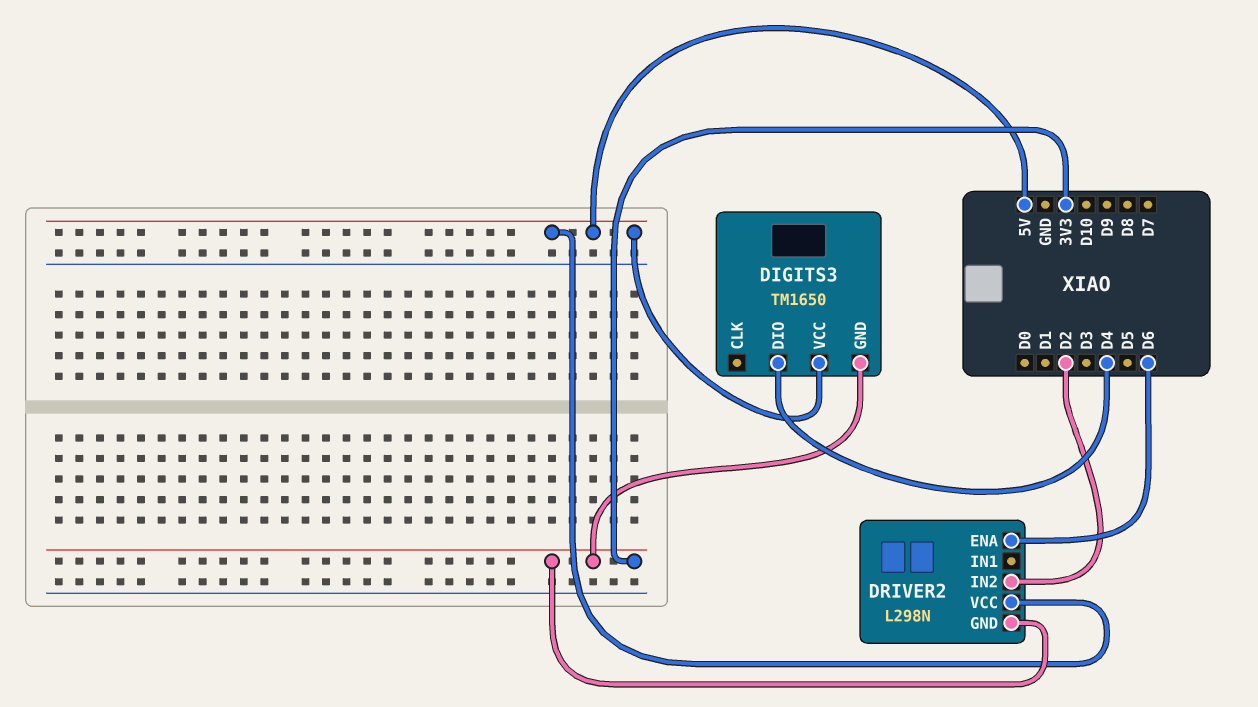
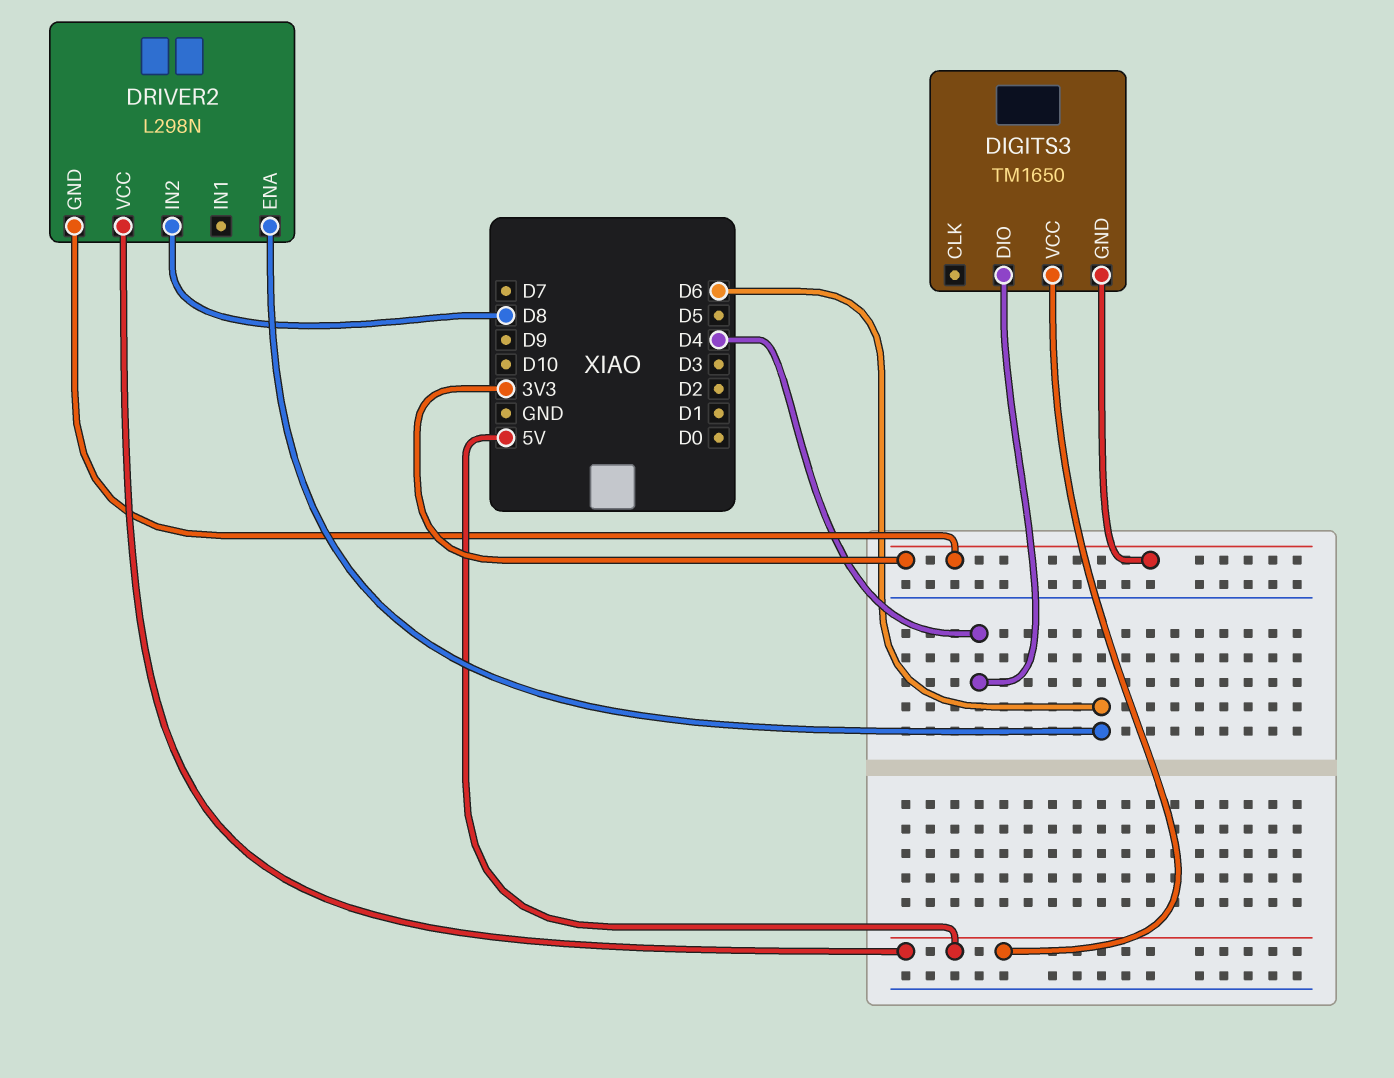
DRIVER2 pin IN2: D2 -> D8

